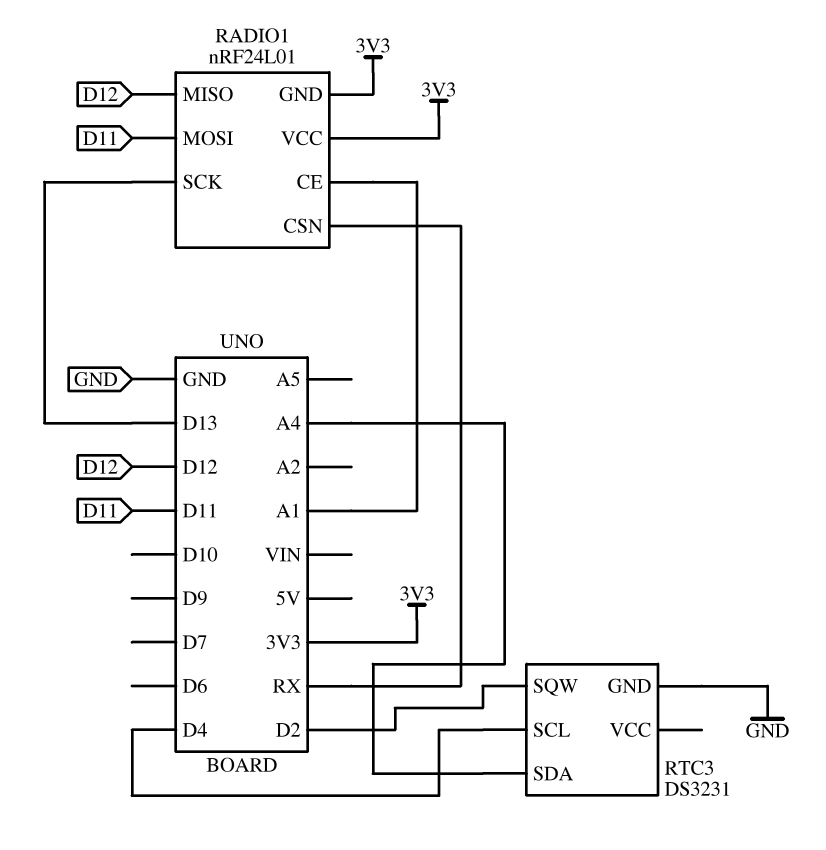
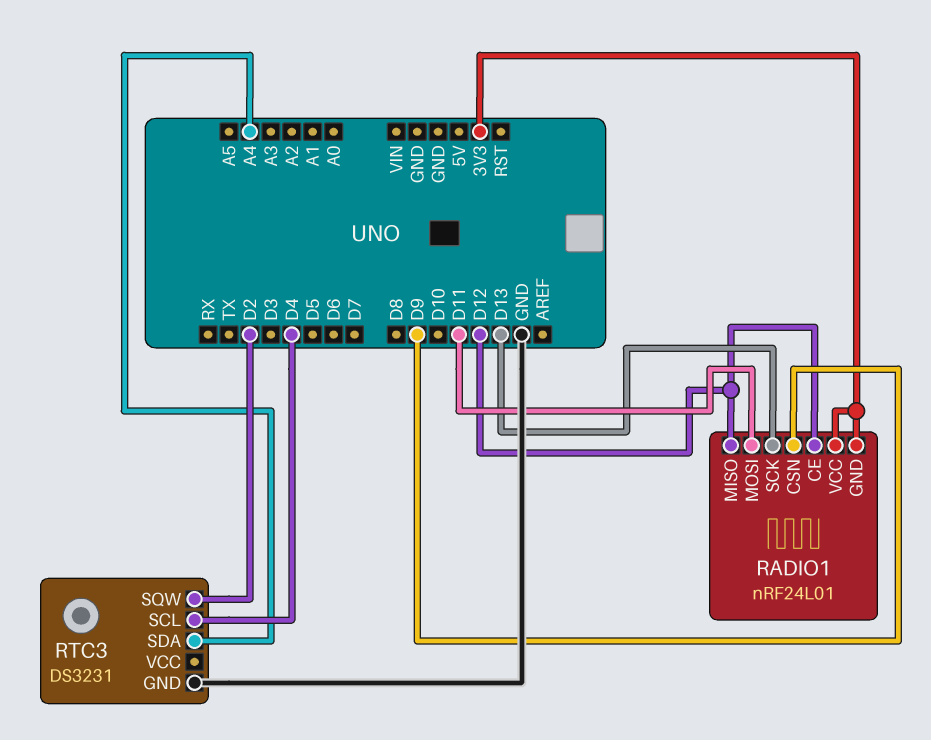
RADIO1 pin CE: A1 -> D12
RADIO1 pin CSN: RX -> D9

